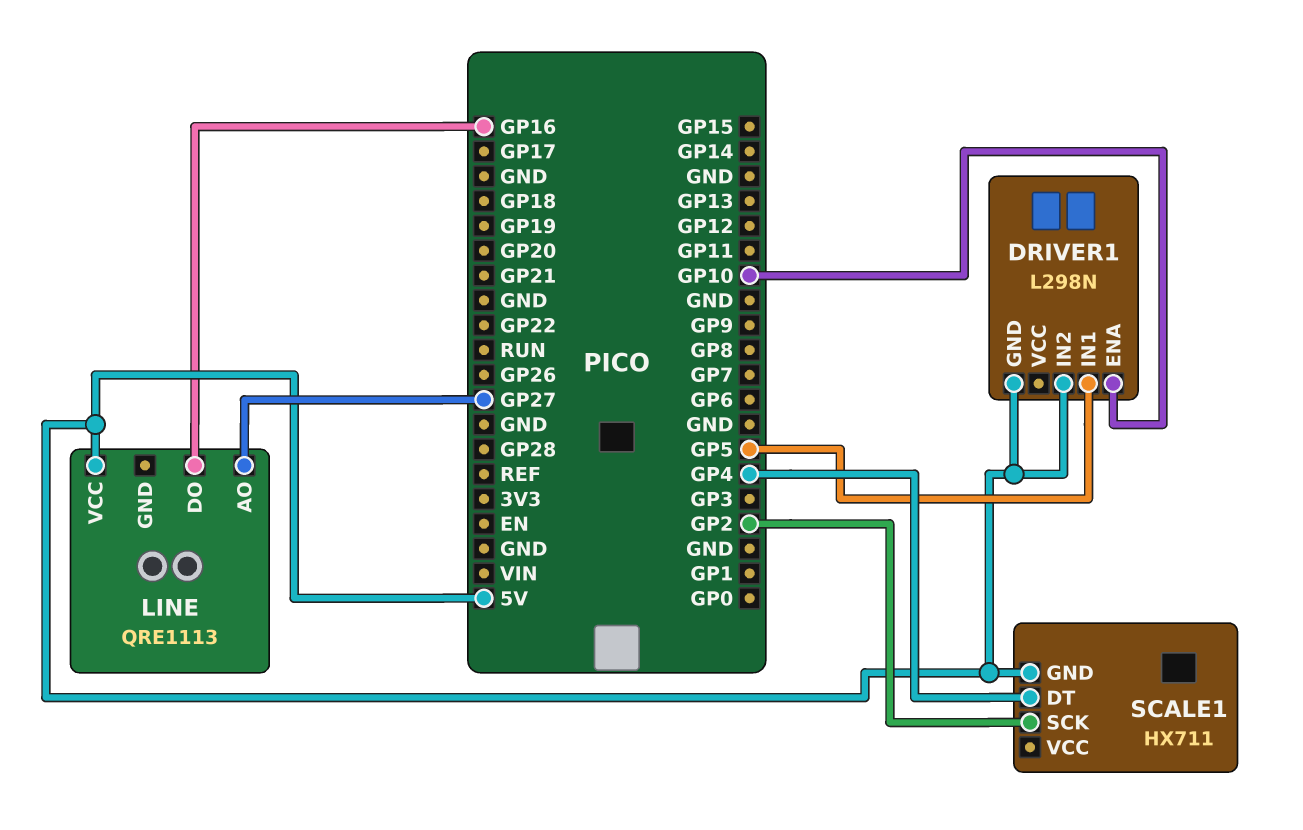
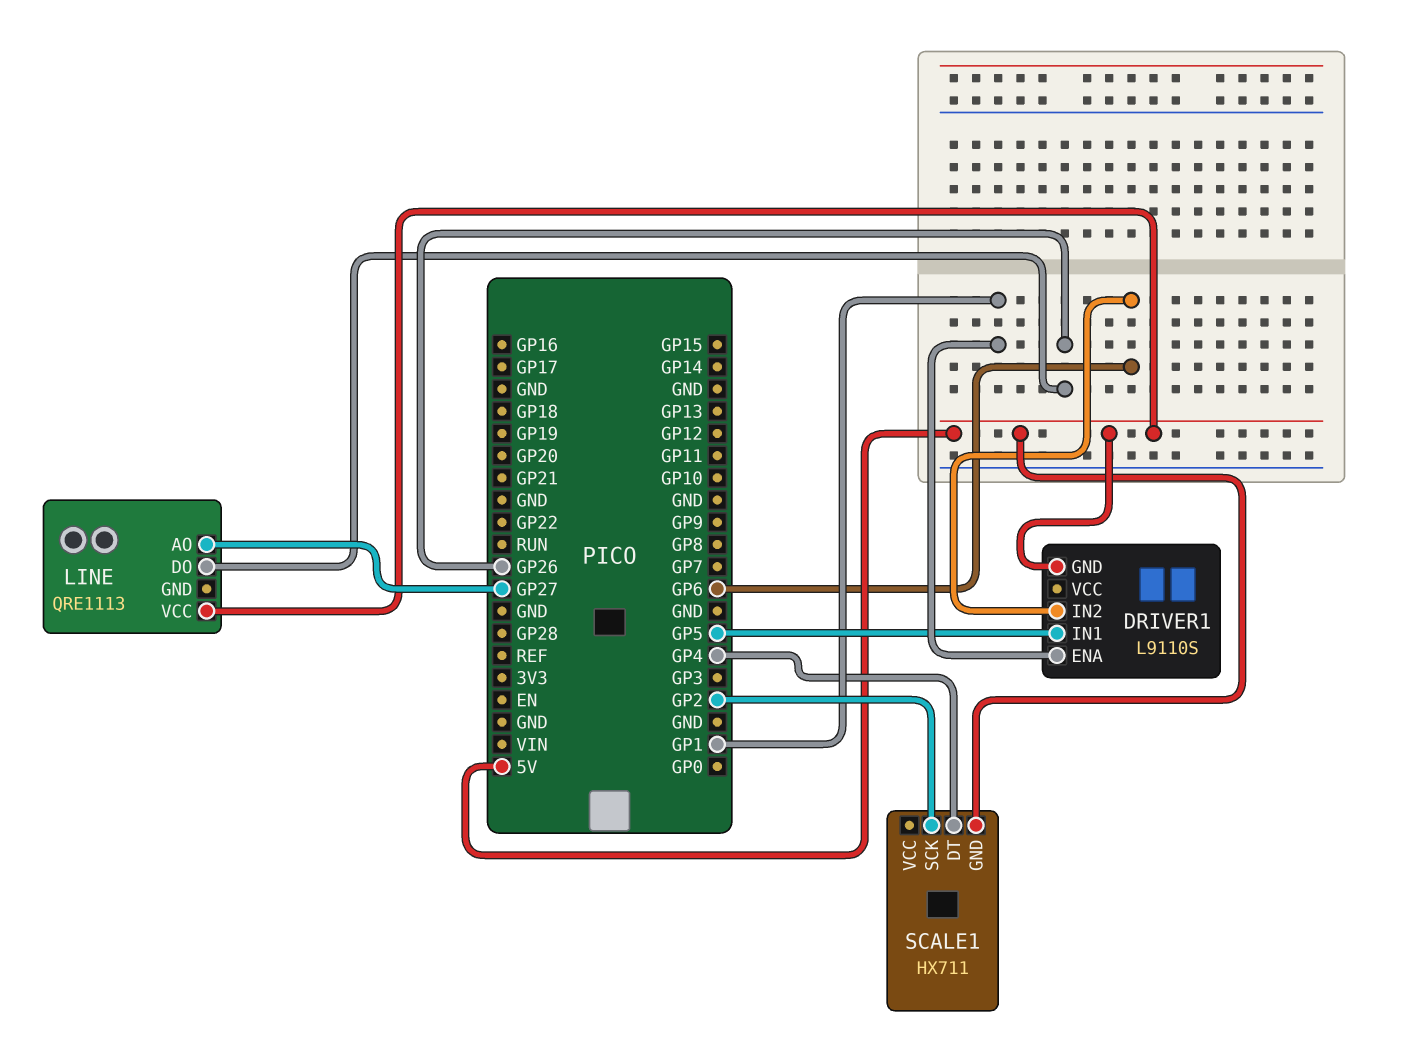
DRIVER1: L298N -> L9110S
DRIVER1 pin ENA: GP10 -> GP1
DRIVER1 pin IN2: 5V -> GP6
LINE pin DO: GP16 -> GP26

